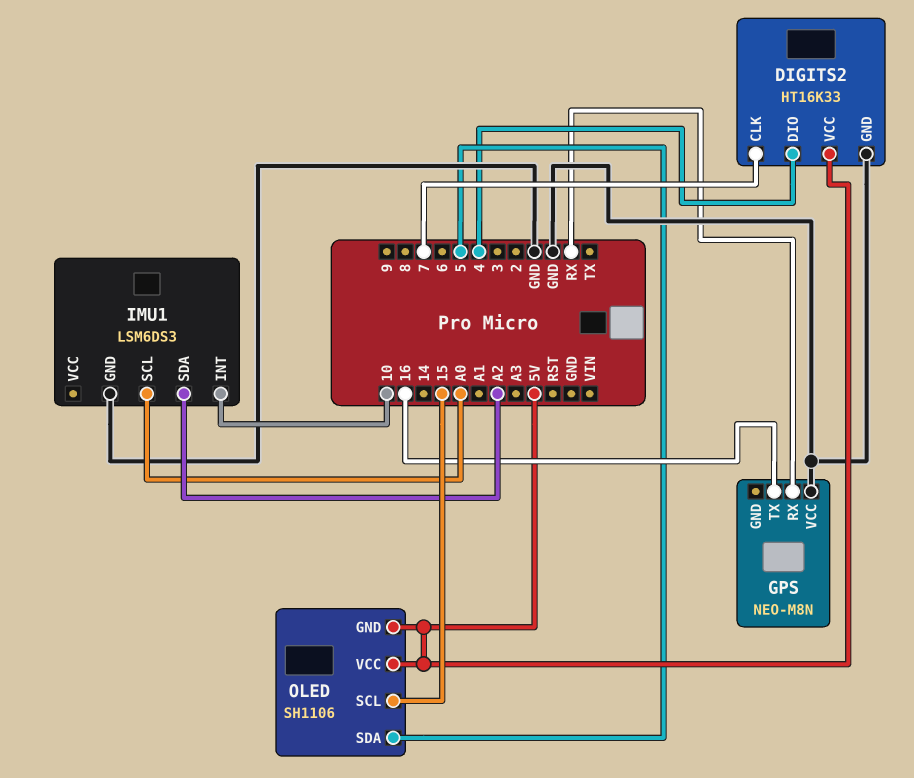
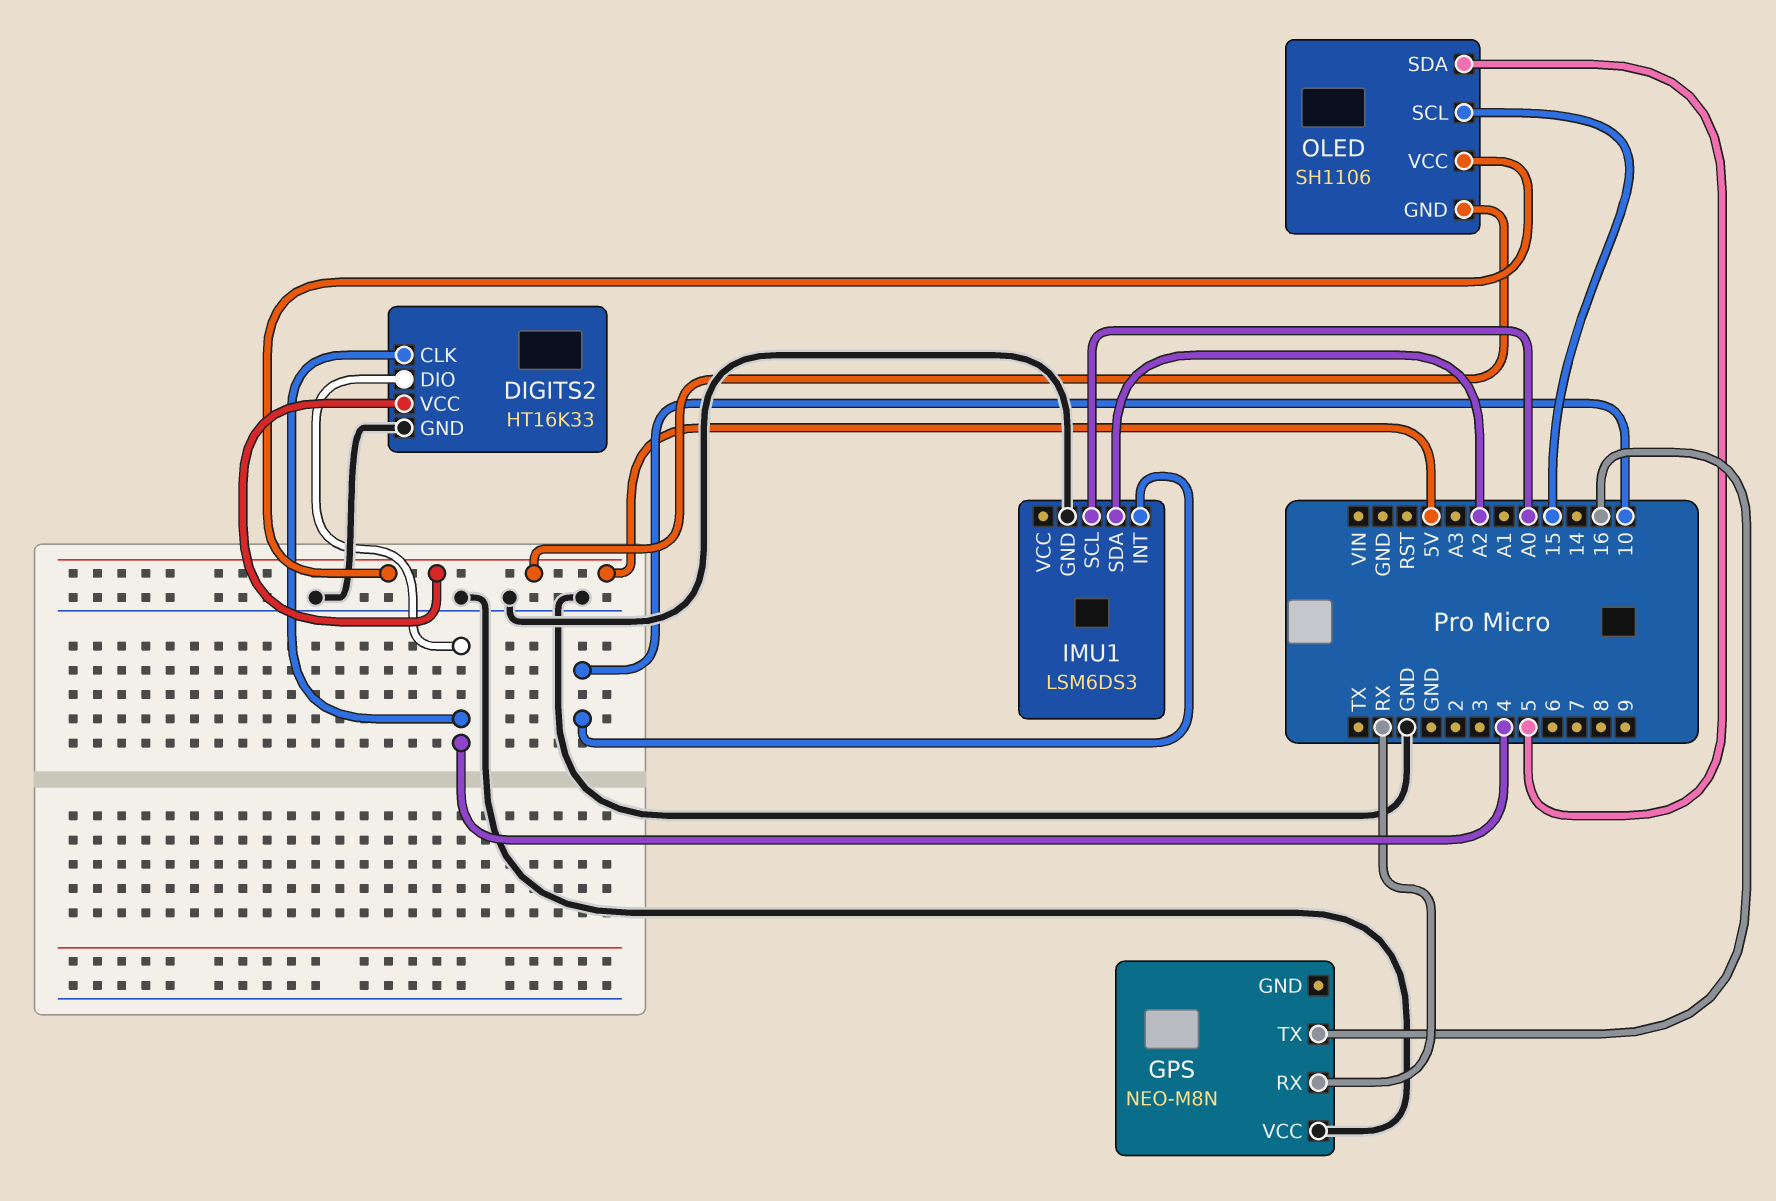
DIGITS2 pin CLK: 7 -> 4

